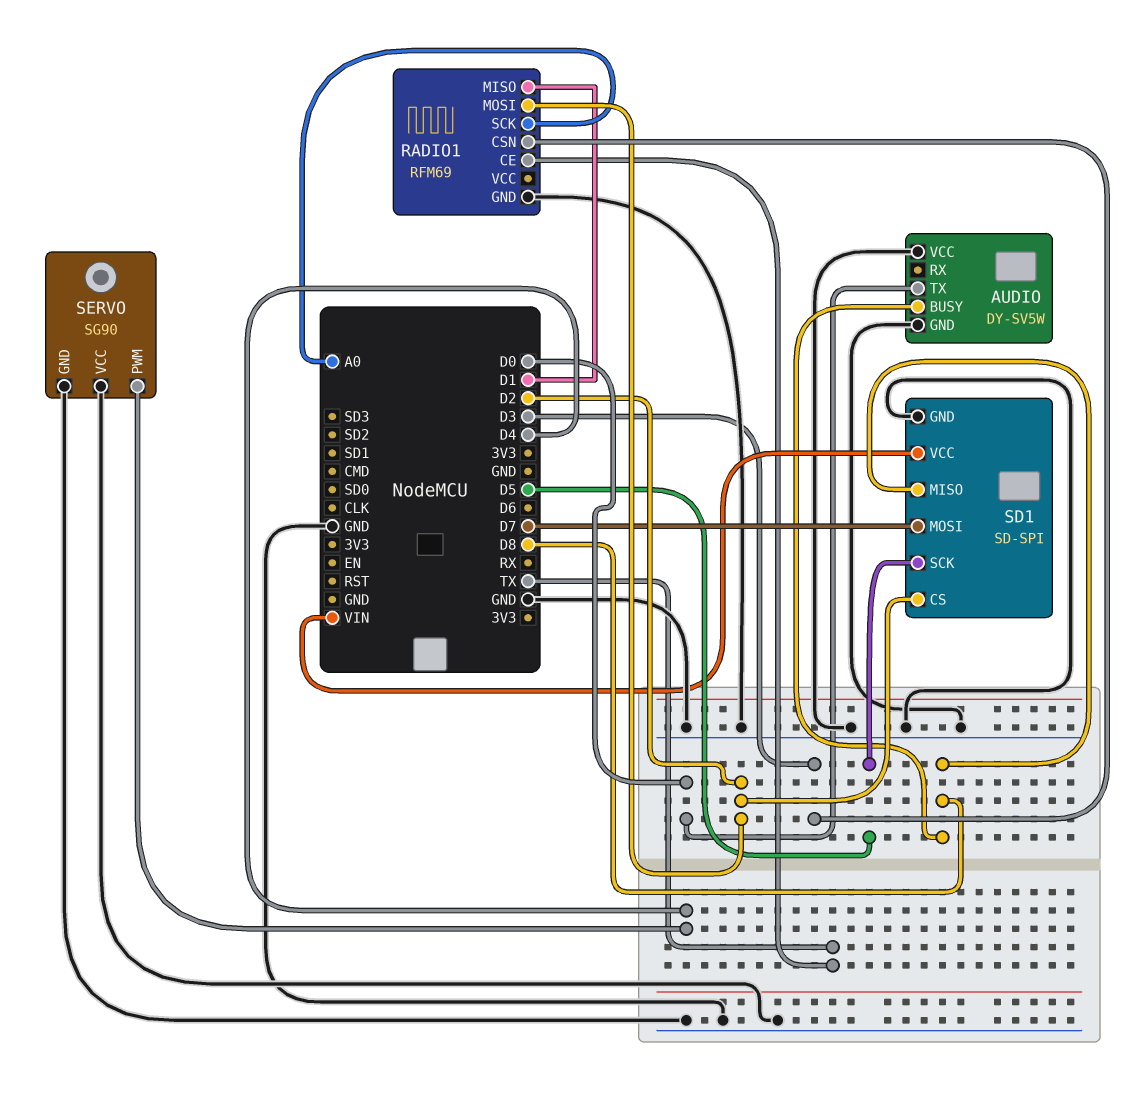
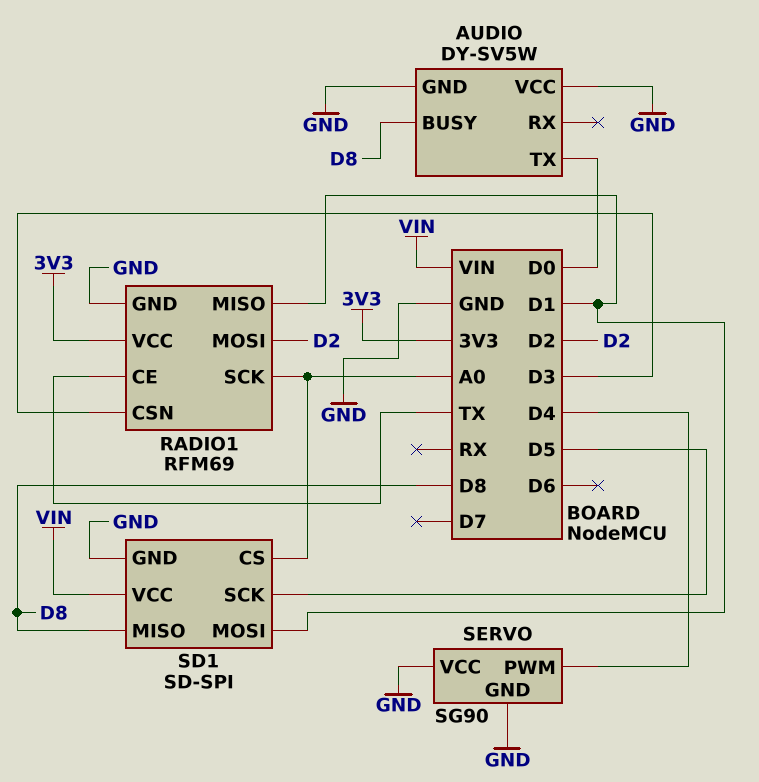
RADIO1 pin VCC: none -> 3V3
SD1 pin CS: D2 -> A0
SD1 pin MOSI: D7 -> D1

